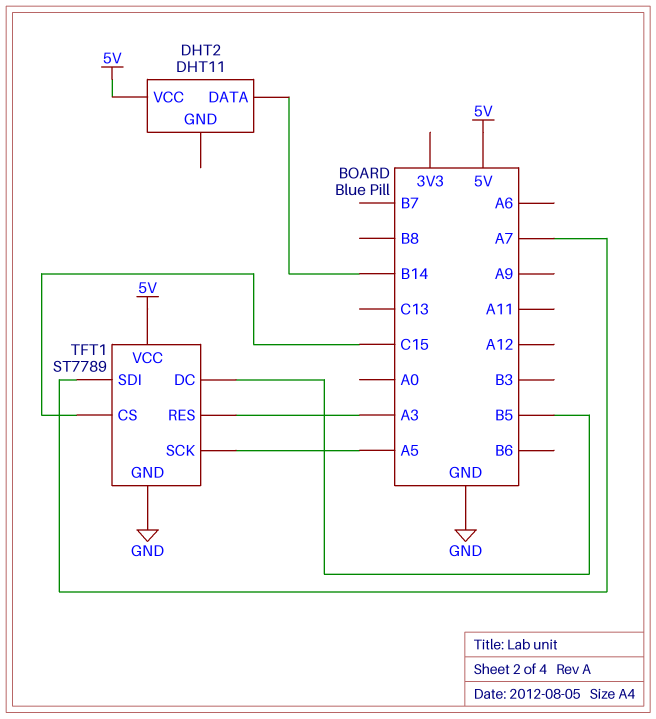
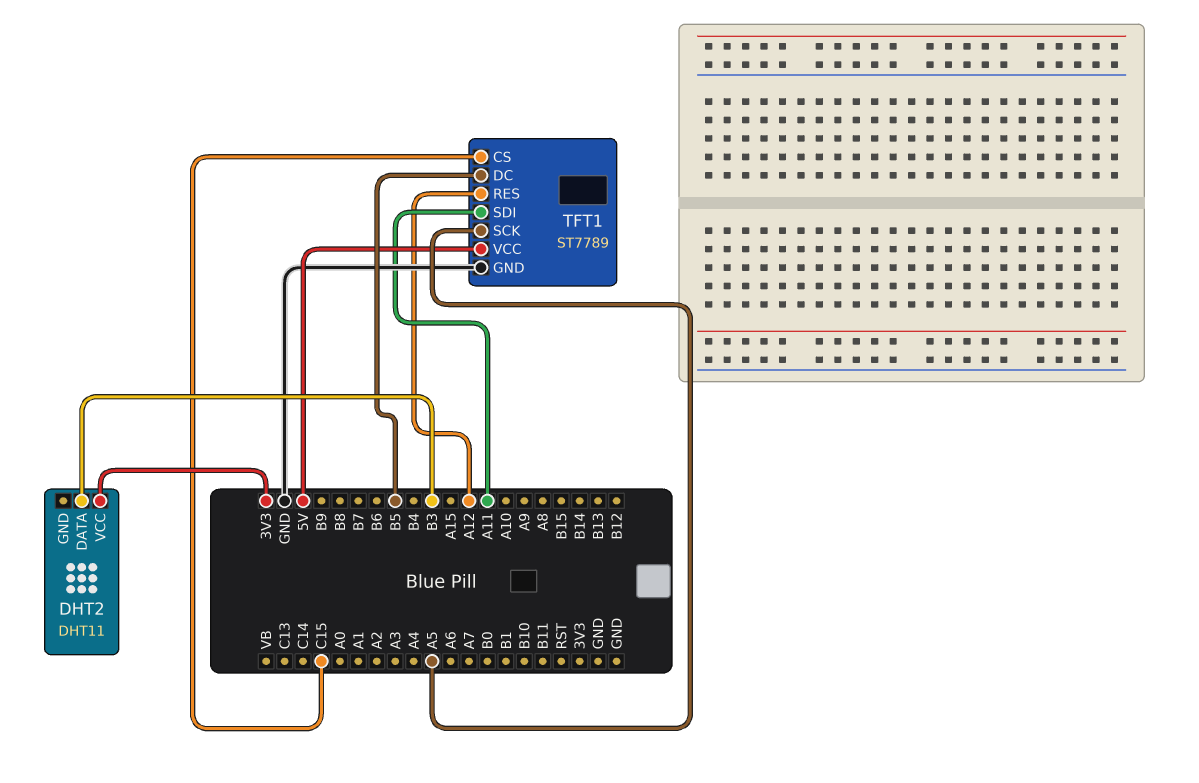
DHT2 pin DATA: B14 -> B3
DHT2 pin VCC: 5V -> 3V3
TFT1 pin RES: A3 -> A12
TFT1 pin SDI: A7 -> A11

